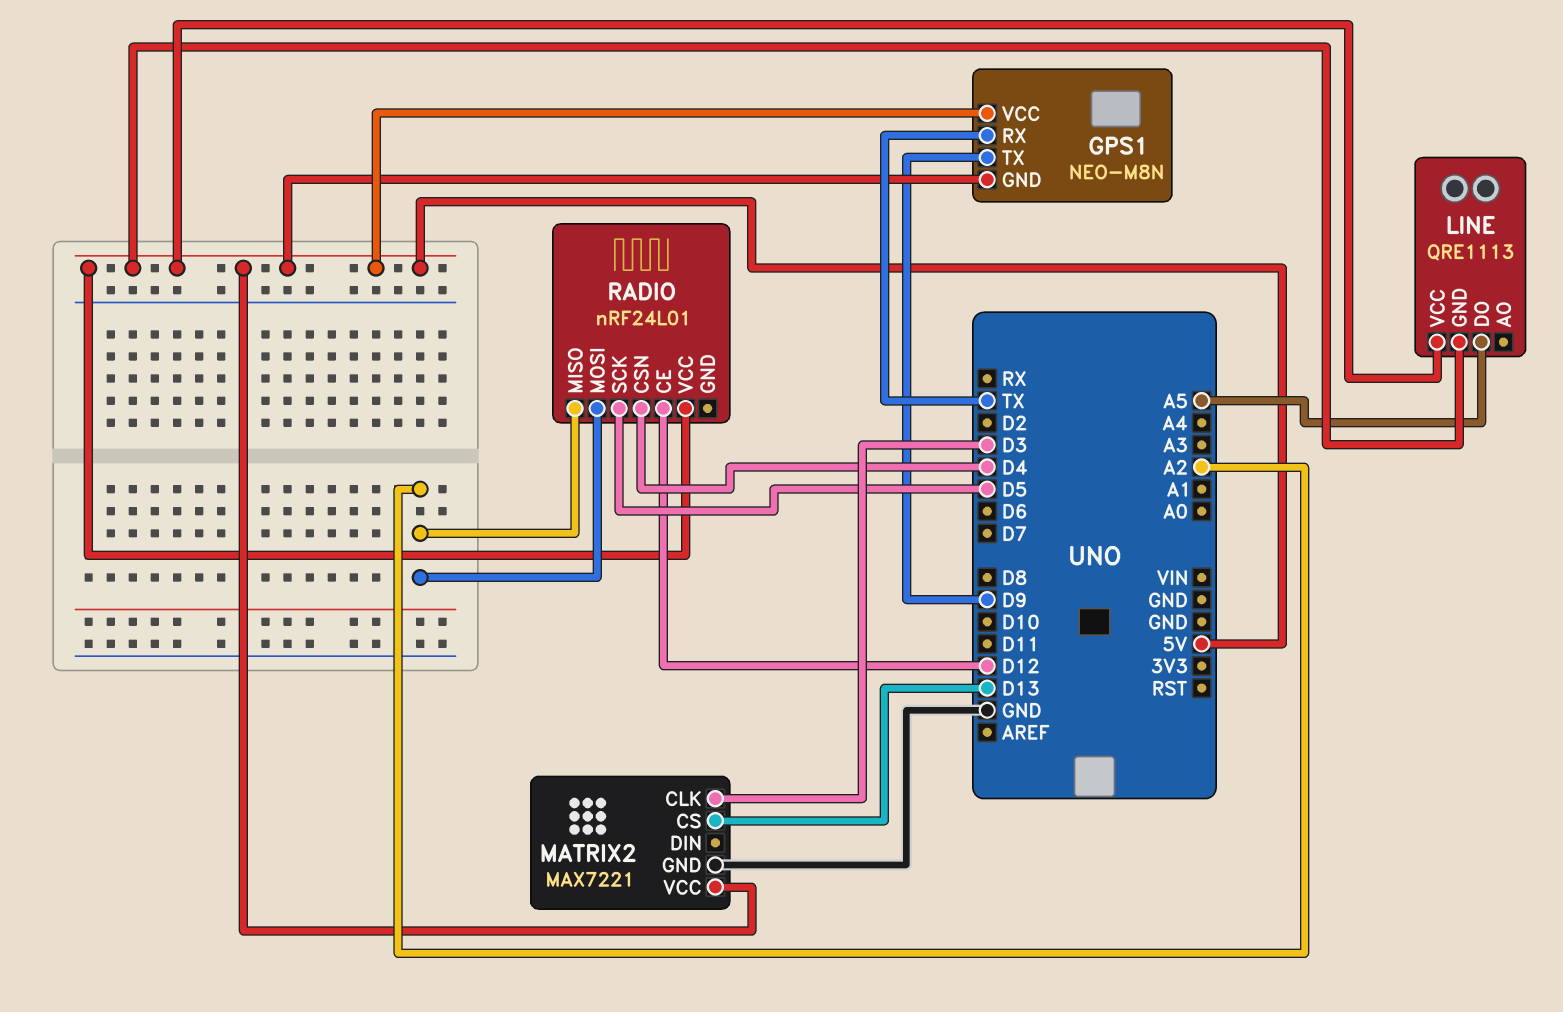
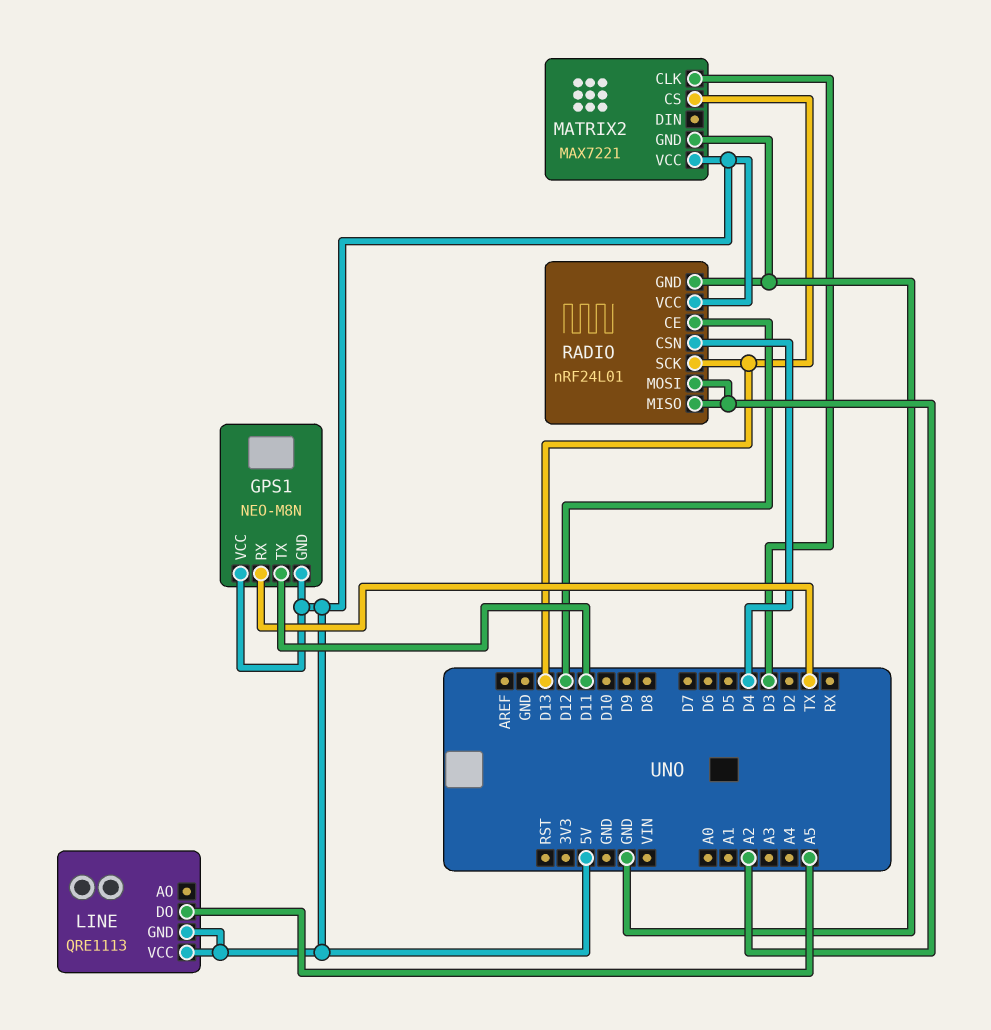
GPS1 pin TX: D9 -> D11
RADIO pin GND: none -> GND
RADIO pin SCK: D5 -> D13

